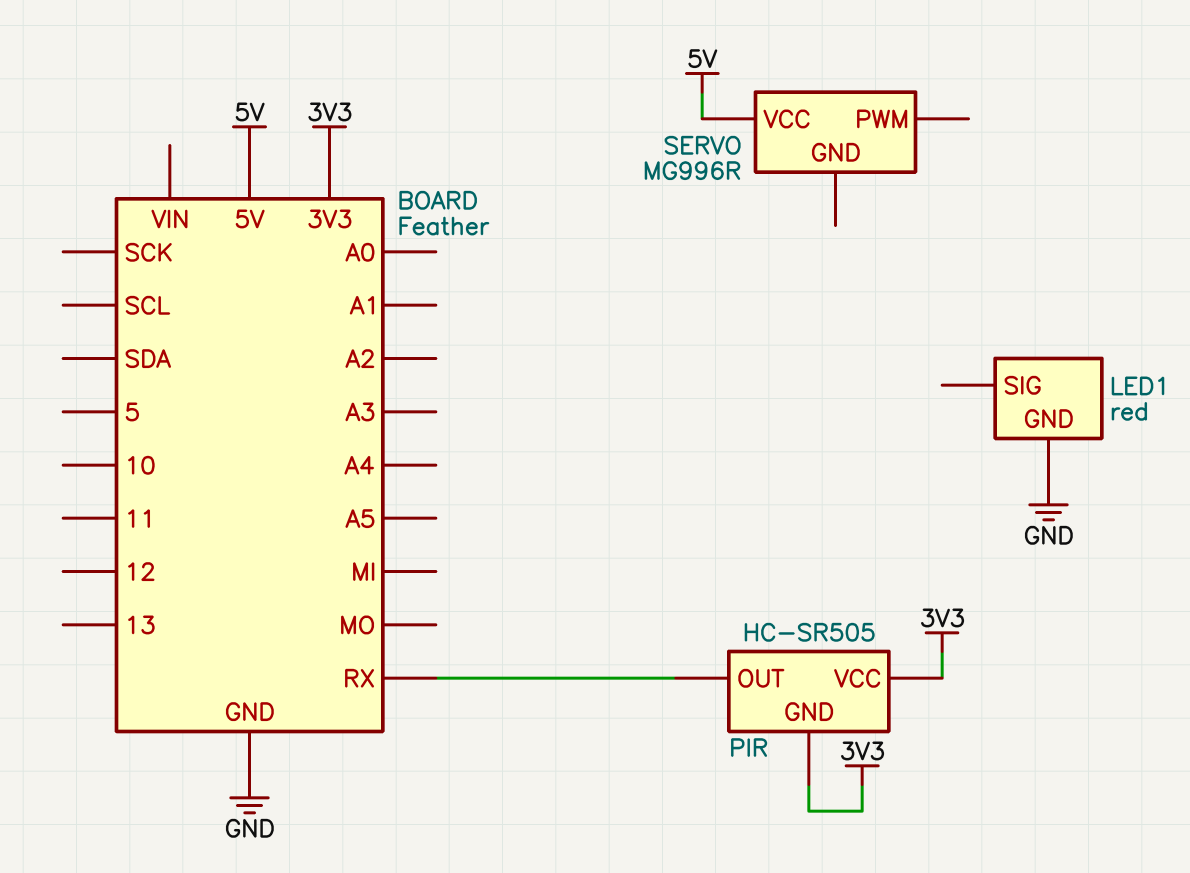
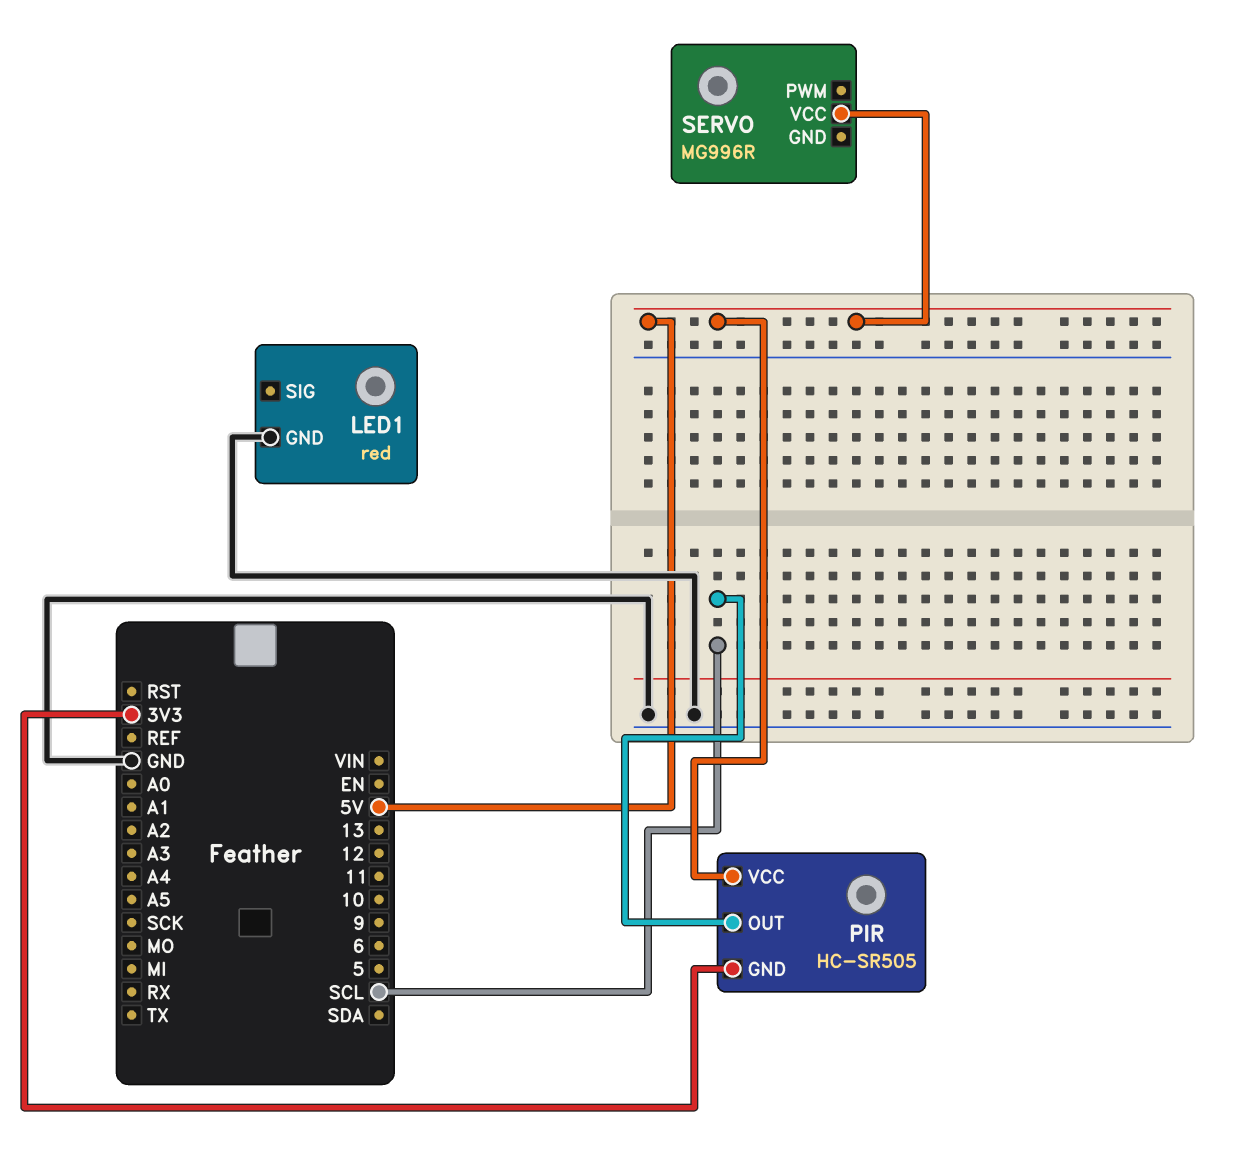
PIR pin OUT: RX -> SCL
PIR pin VCC: 3V3 -> 5V

